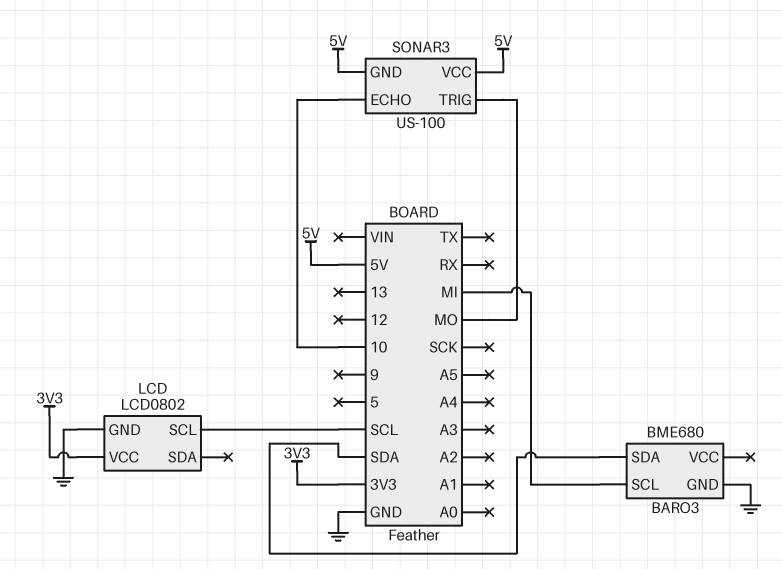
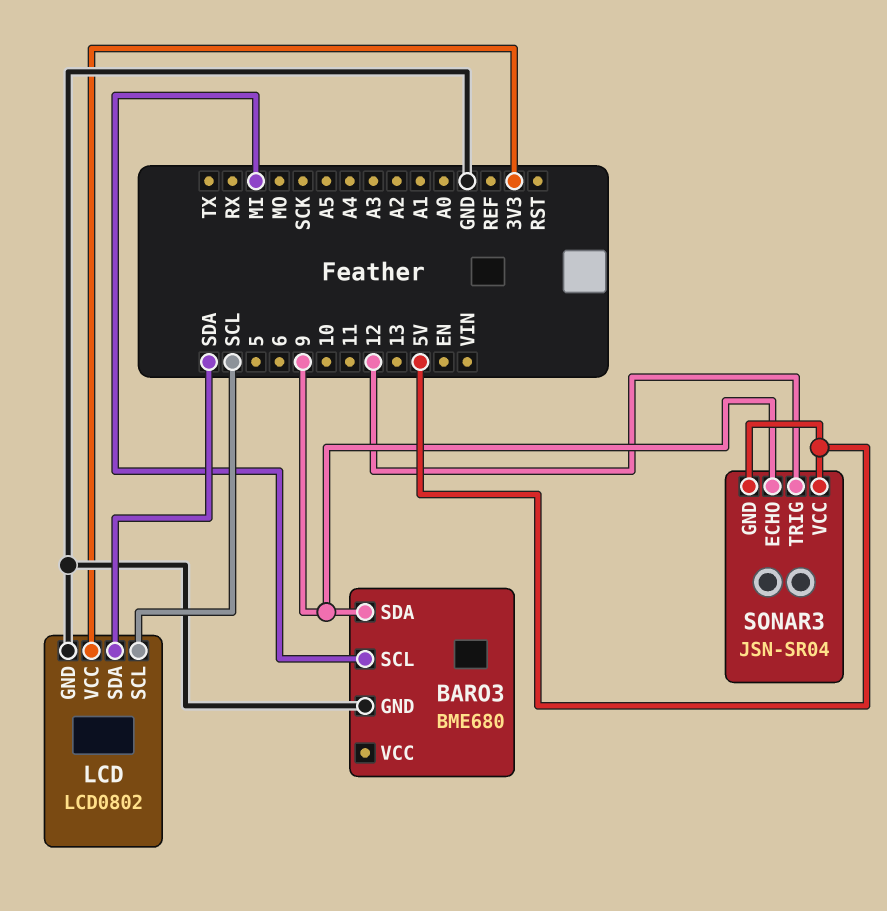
BARO3 pin SDA: SDA -> 9
LCD pin SDA: none -> SDA
SONAR3: US-100 -> JSN-SR04
SONAR3 pin ECHO: 10 -> 9
SONAR3 pin TRIG: MO -> 12

